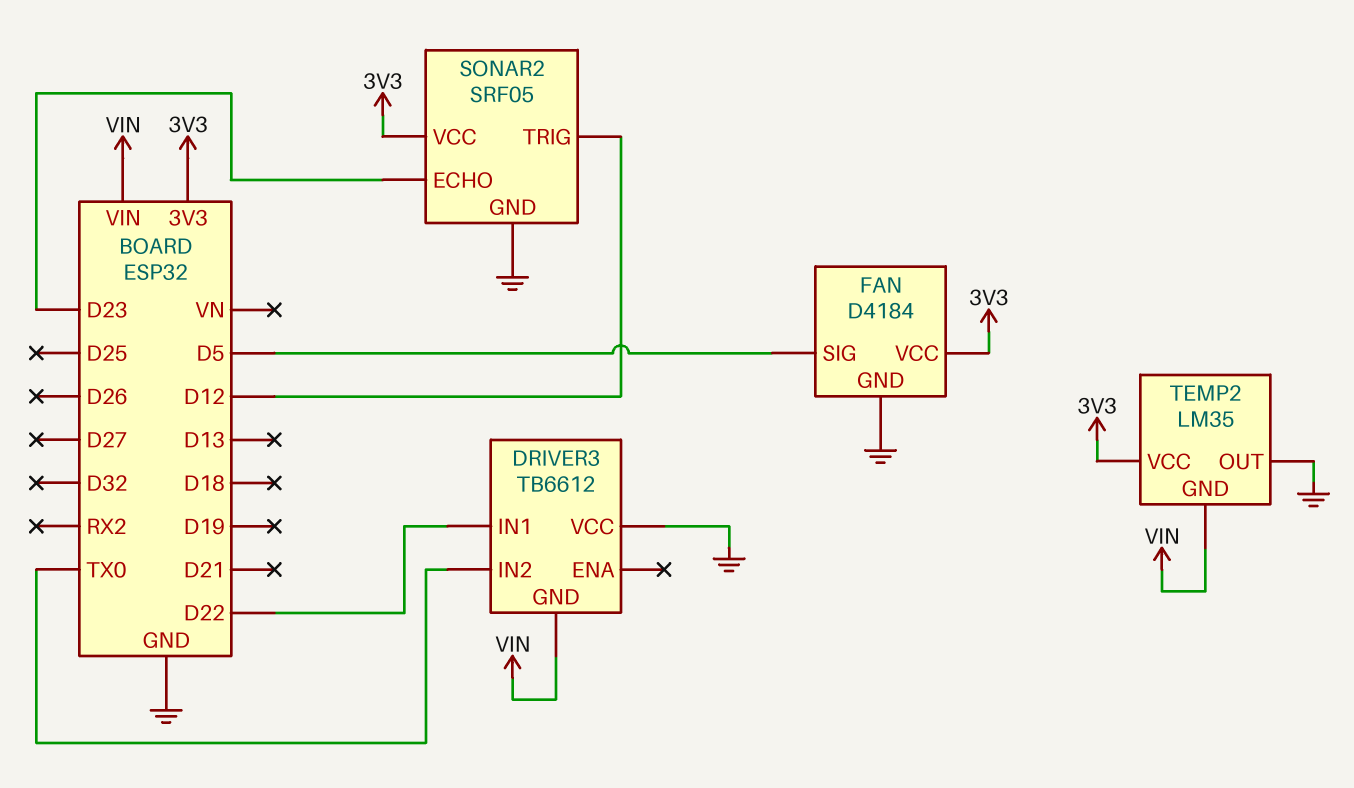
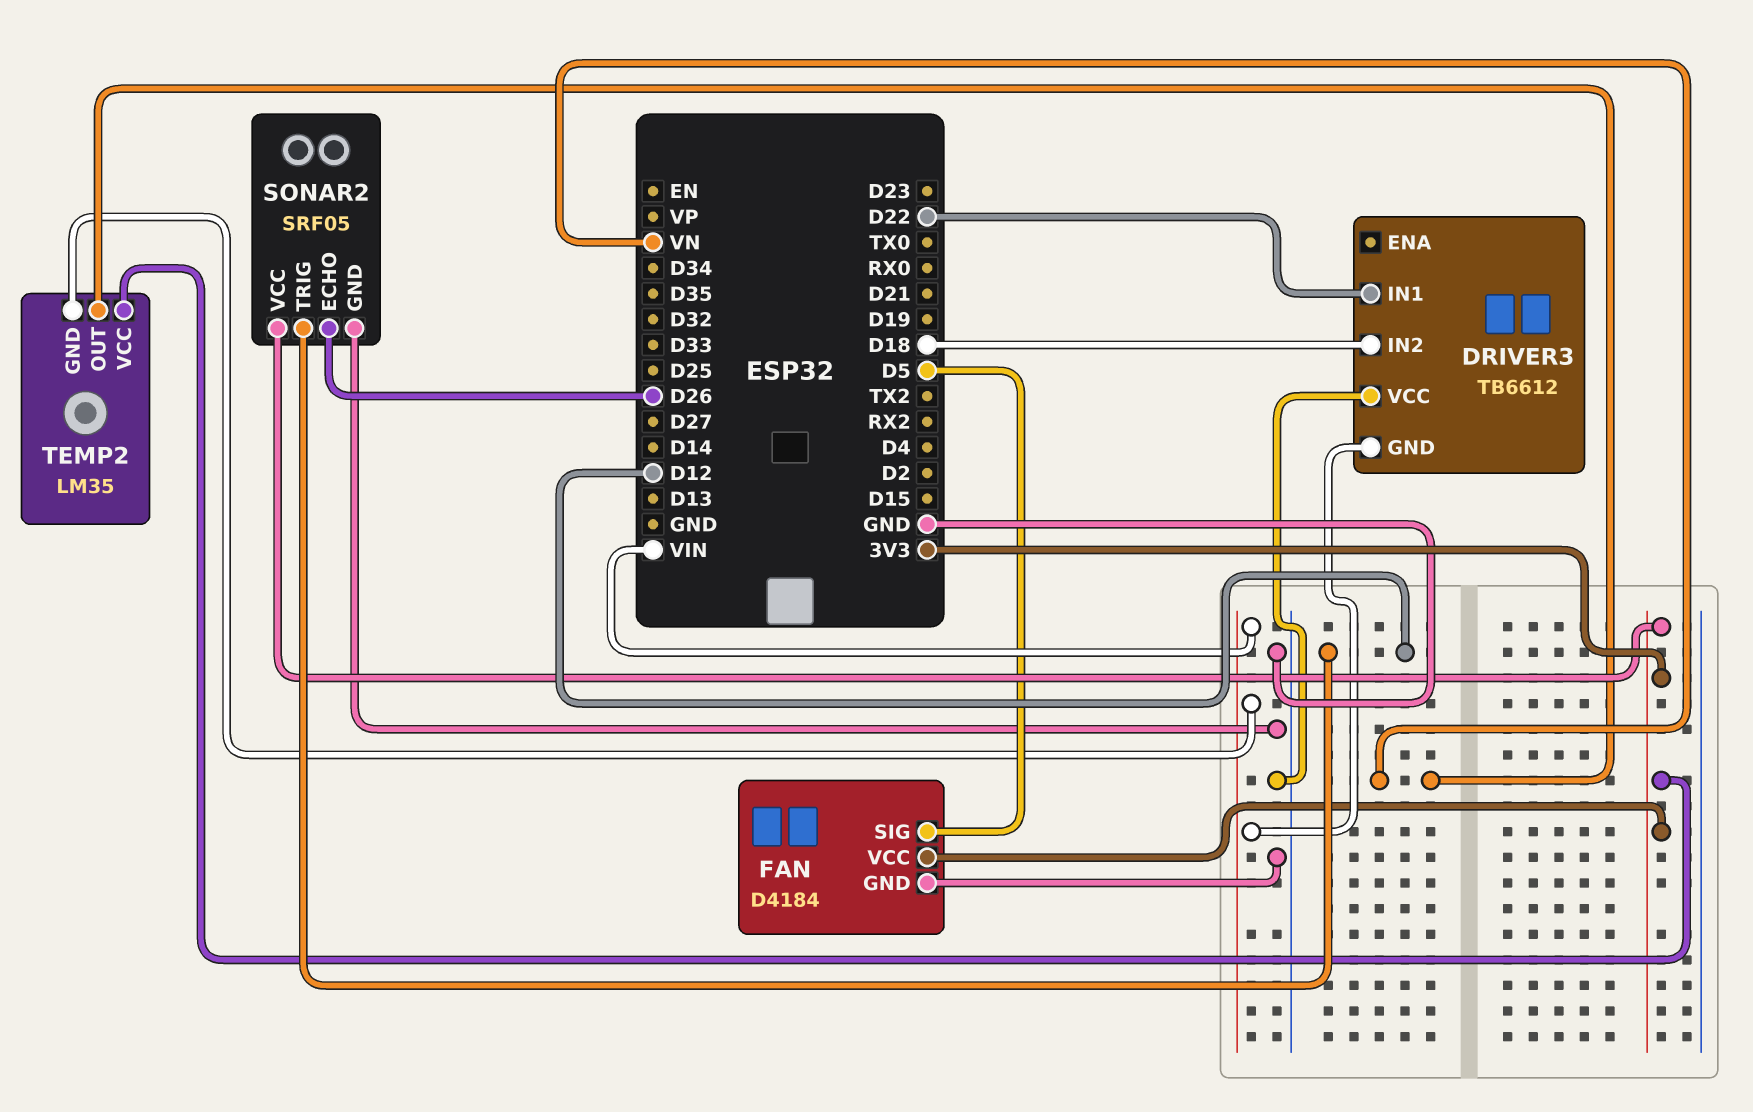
DRIVER3 pin IN2: TX0 -> D18
SONAR2 pin ECHO: D23 -> D26
TEMP2 pin OUT: GND -> VN

